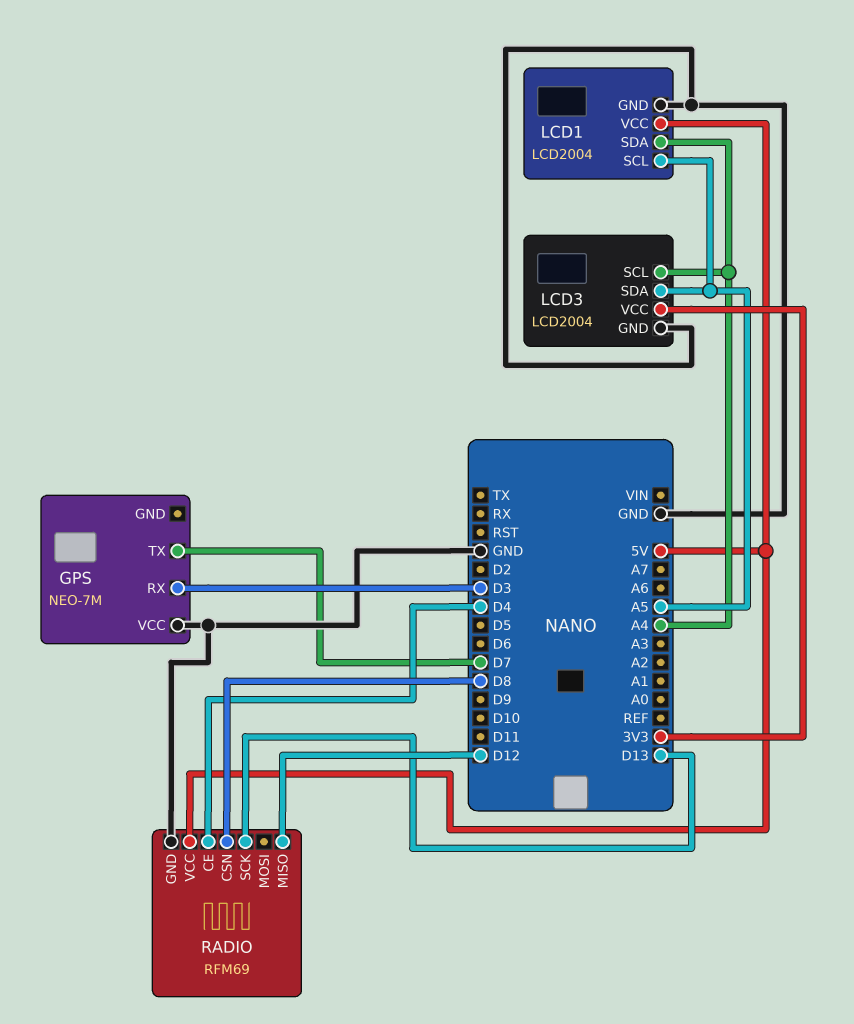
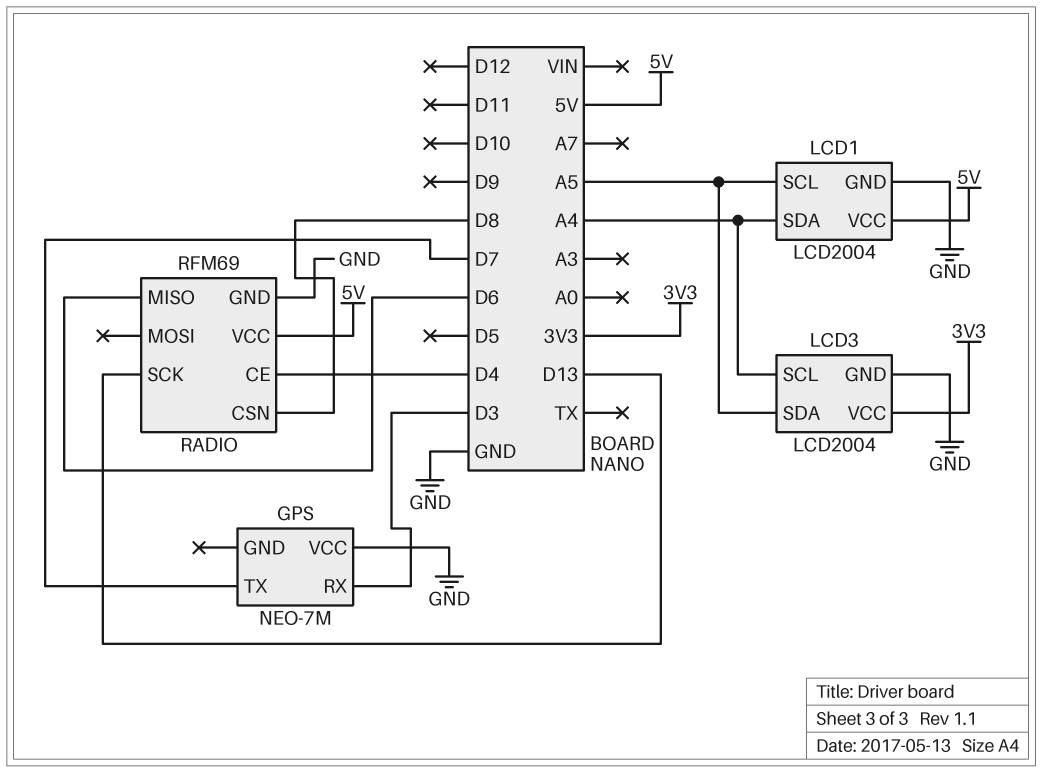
RADIO pin MISO: D12 -> D6

